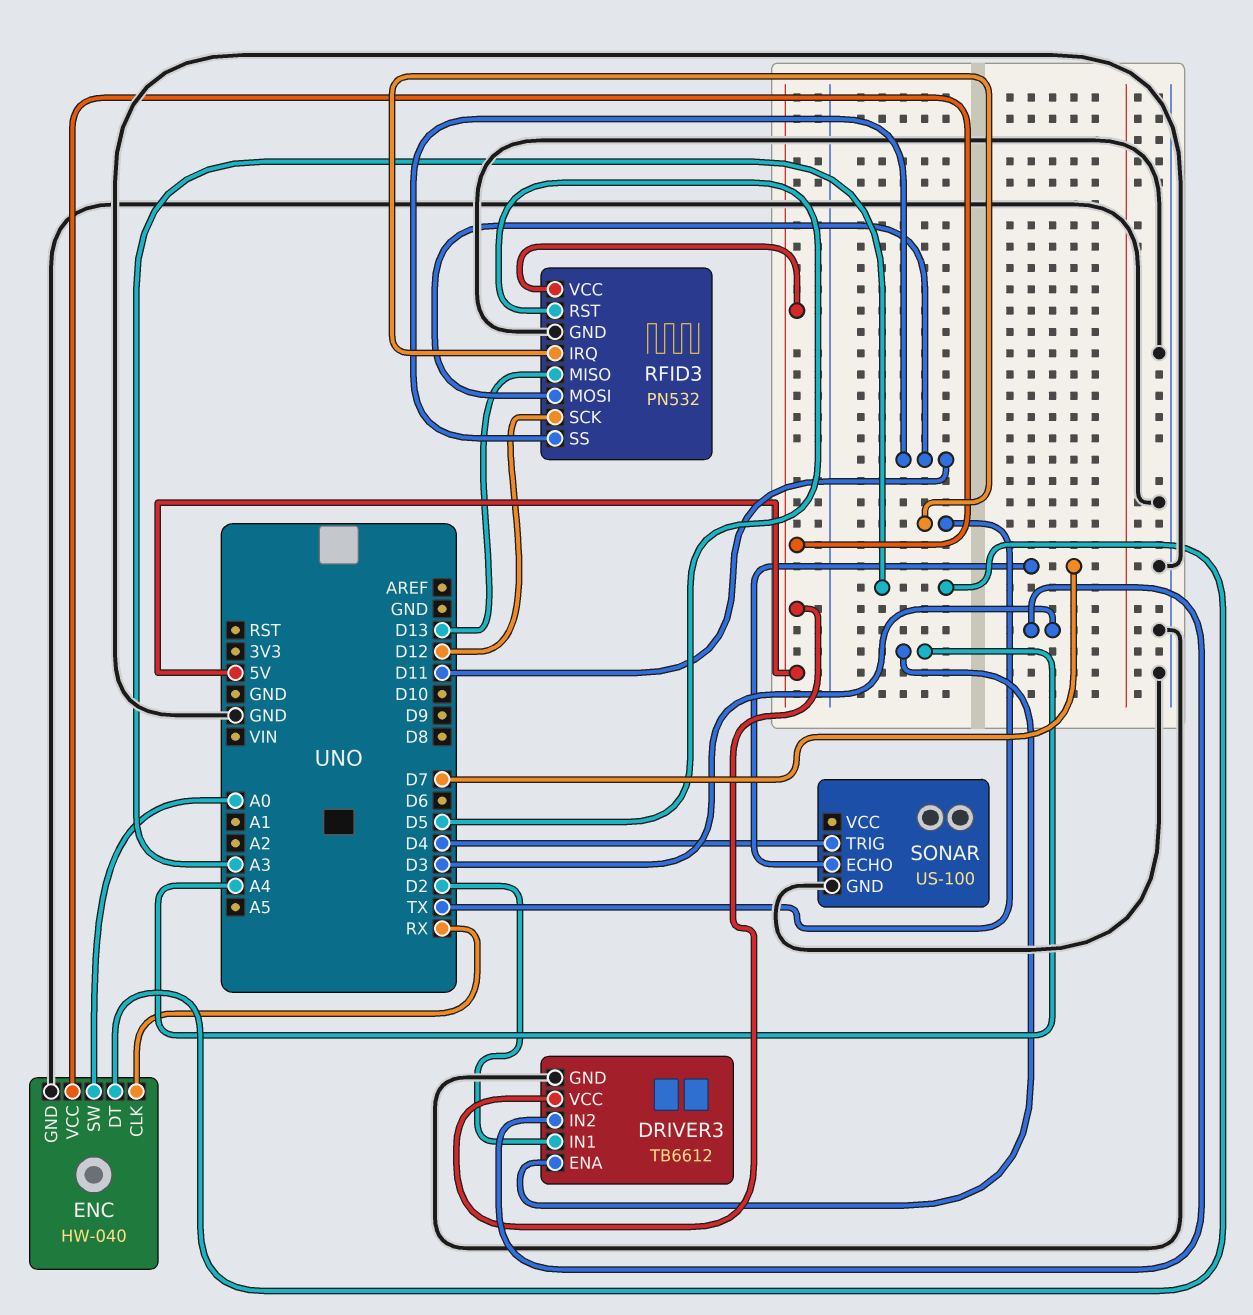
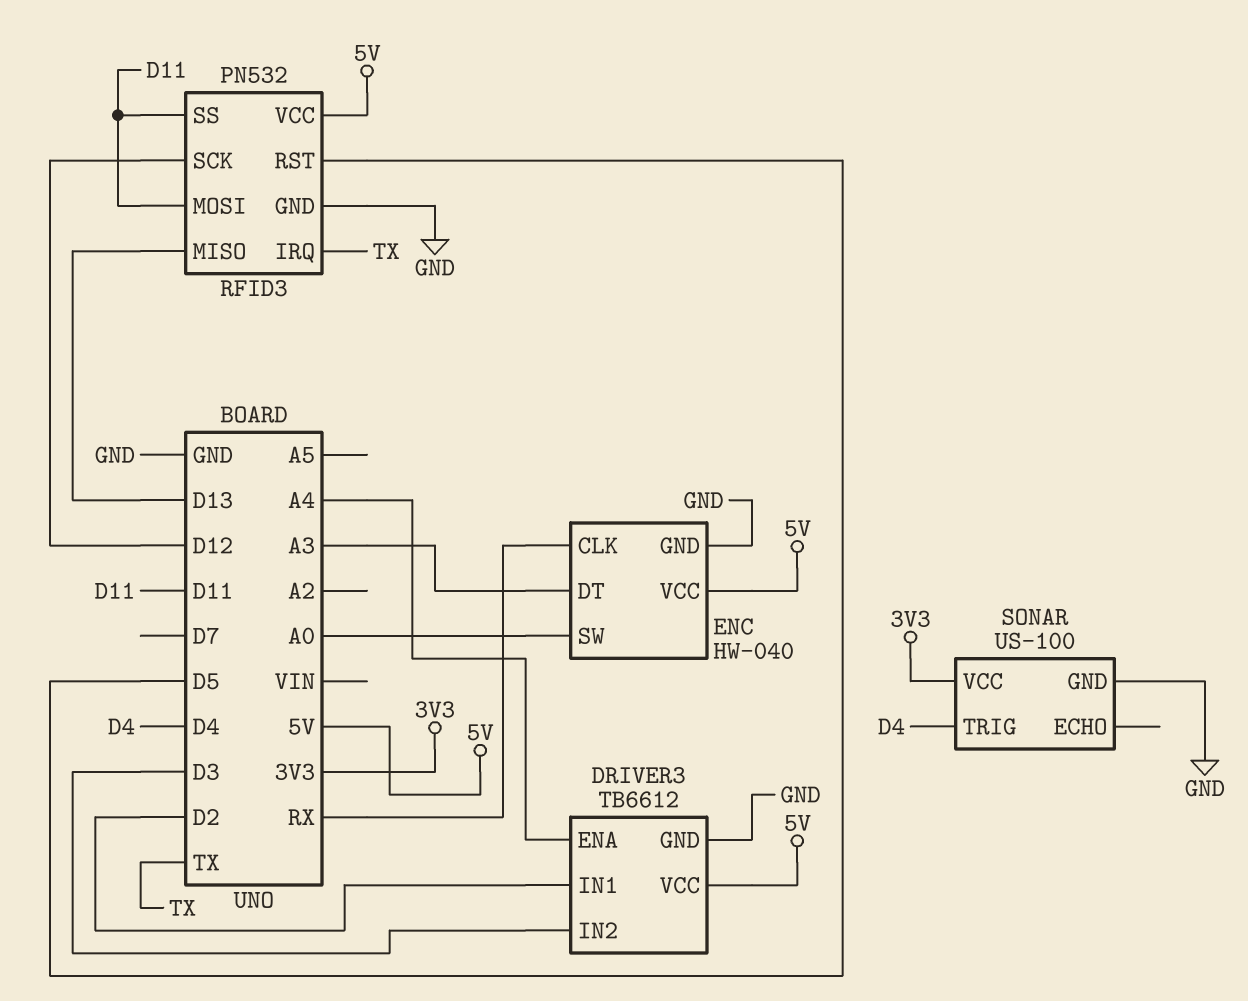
SONAR pin ECHO: D7 -> none
SONAR pin VCC: none -> 3V3

